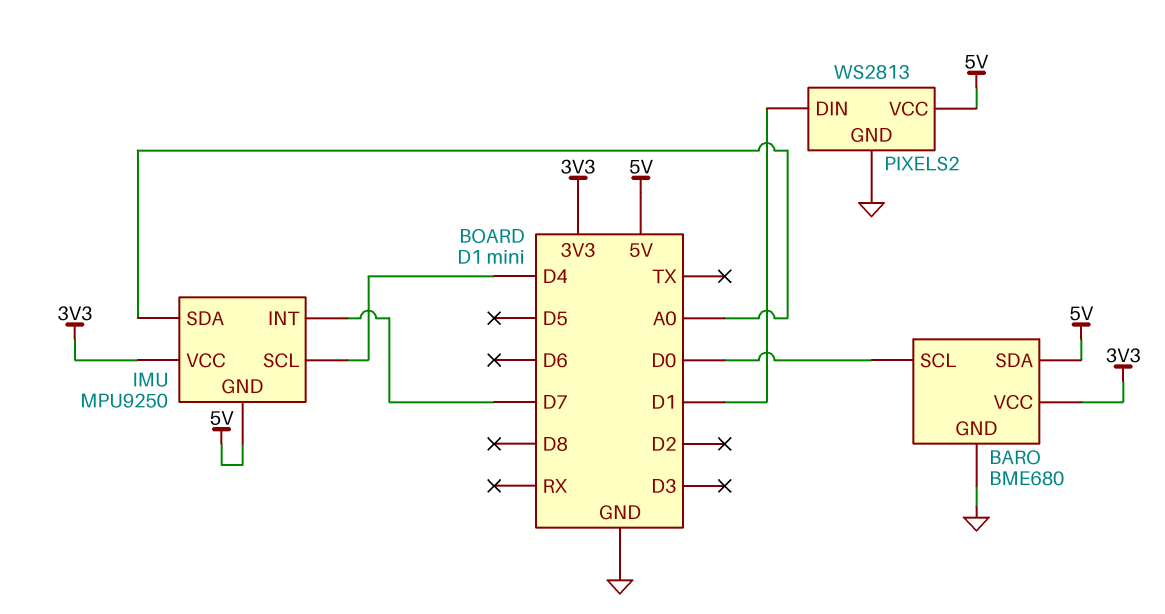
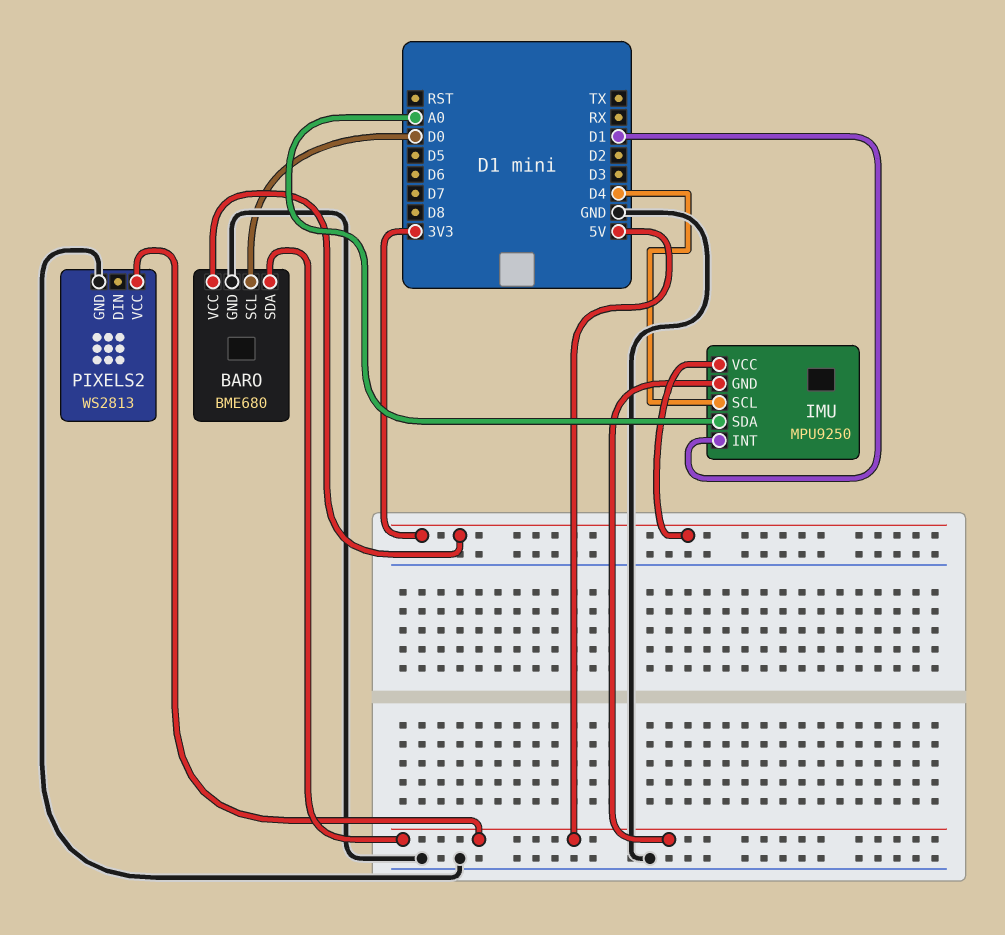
IMU pin INT: D7 -> D1
PIXELS2 pin DIN: D1 -> none

